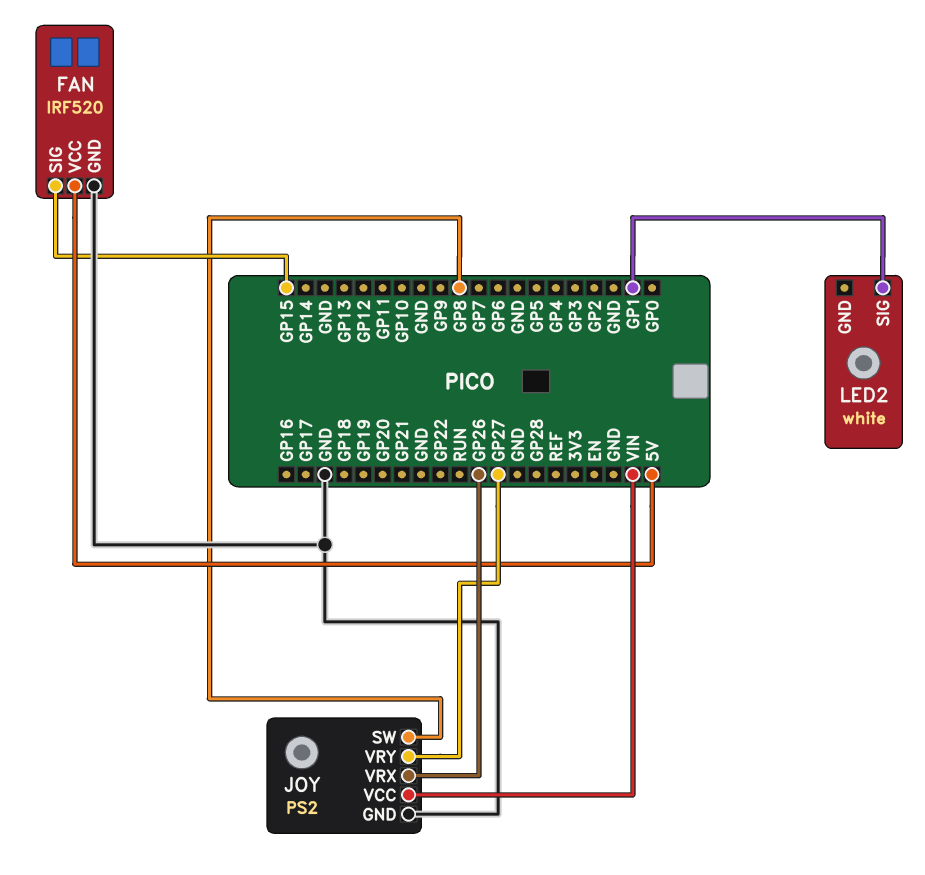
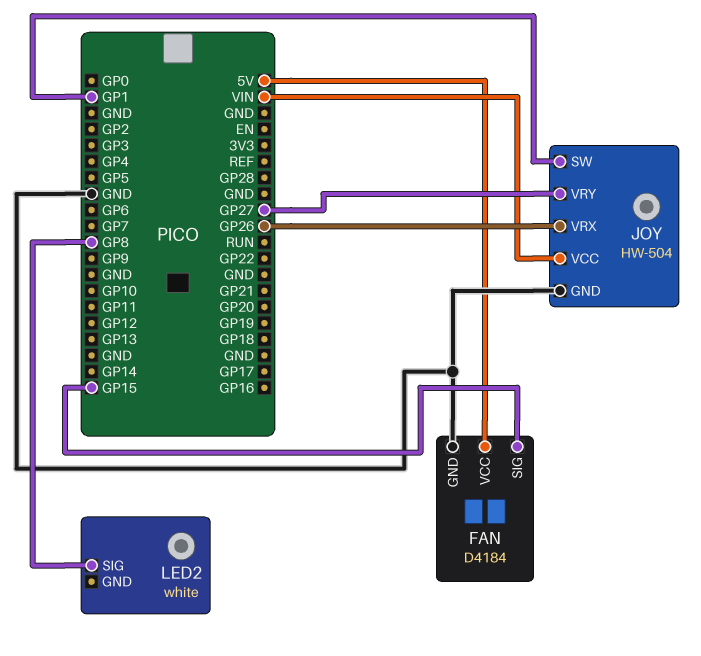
FAN: IRF520 -> D4184
JOY: PS2 -> HW-504
JOY pin SW: GP8 -> GP1
LED2 pin SIG: GP1 -> GP8

